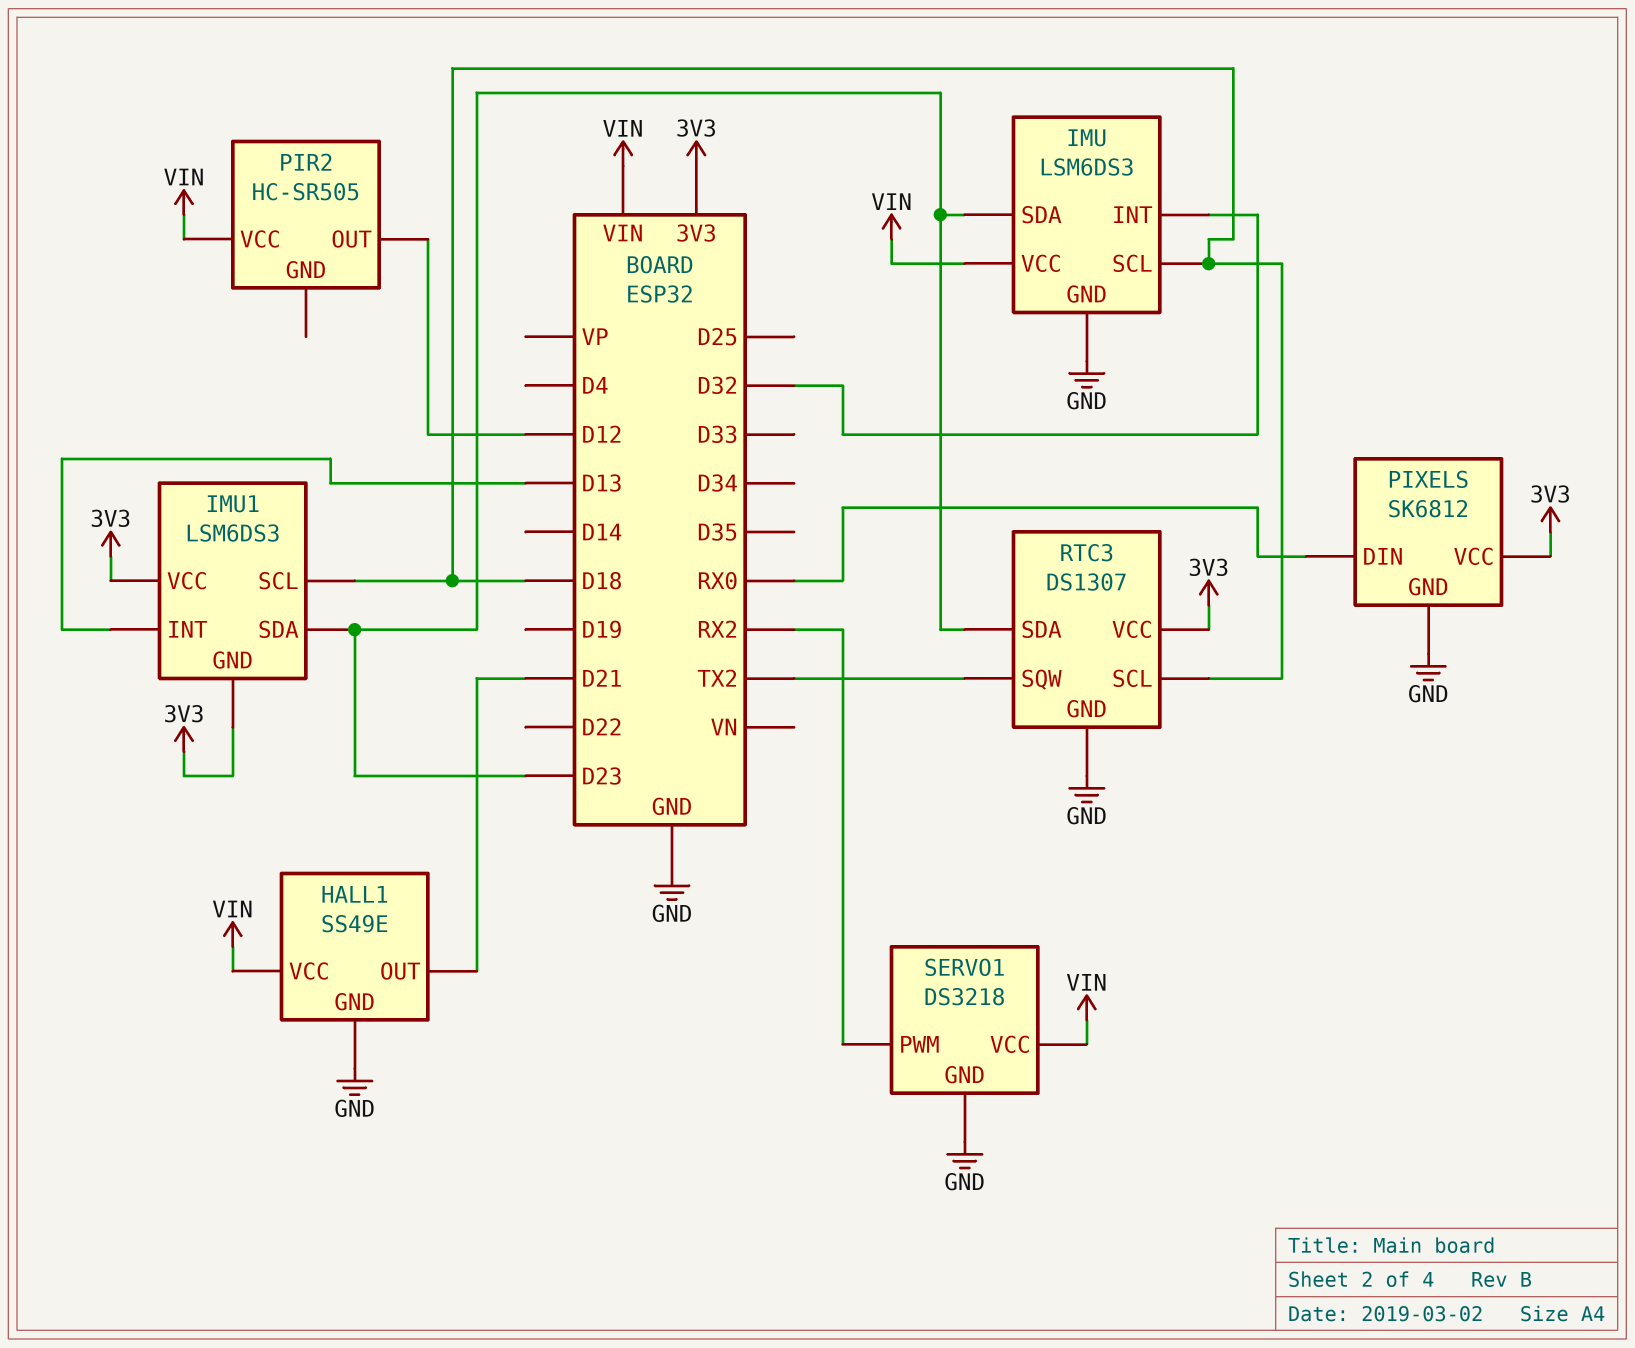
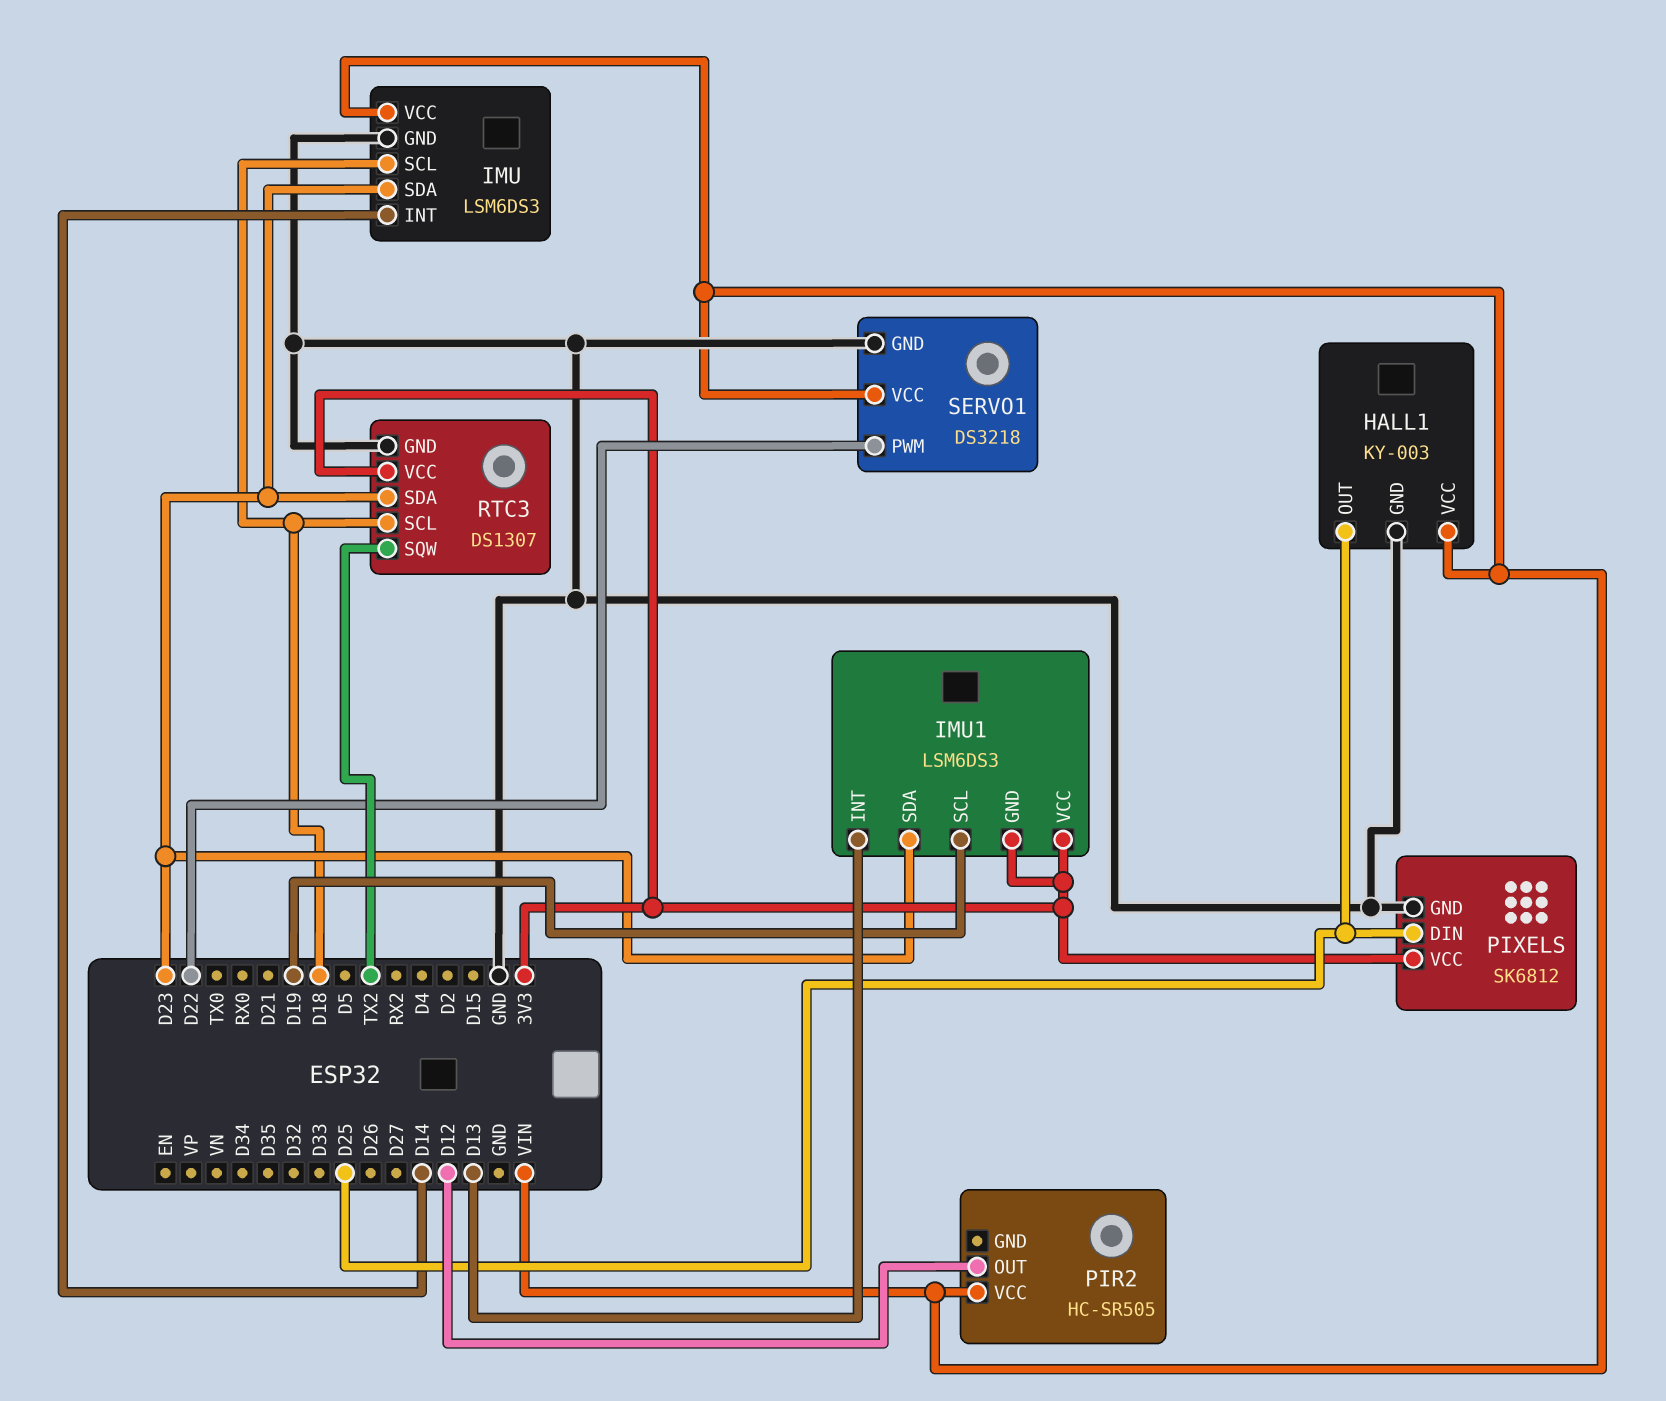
HALL1: SS49E -> KY-003
HALL1 pin OUT: D21 -> D25
IMU pin INT: D32 -> D14
IMU1 pin SCL: D18 -> D19
PIXELS pin DIN: RX0 -> D25
SERVO1 pin PWM: RX2 -> D22

